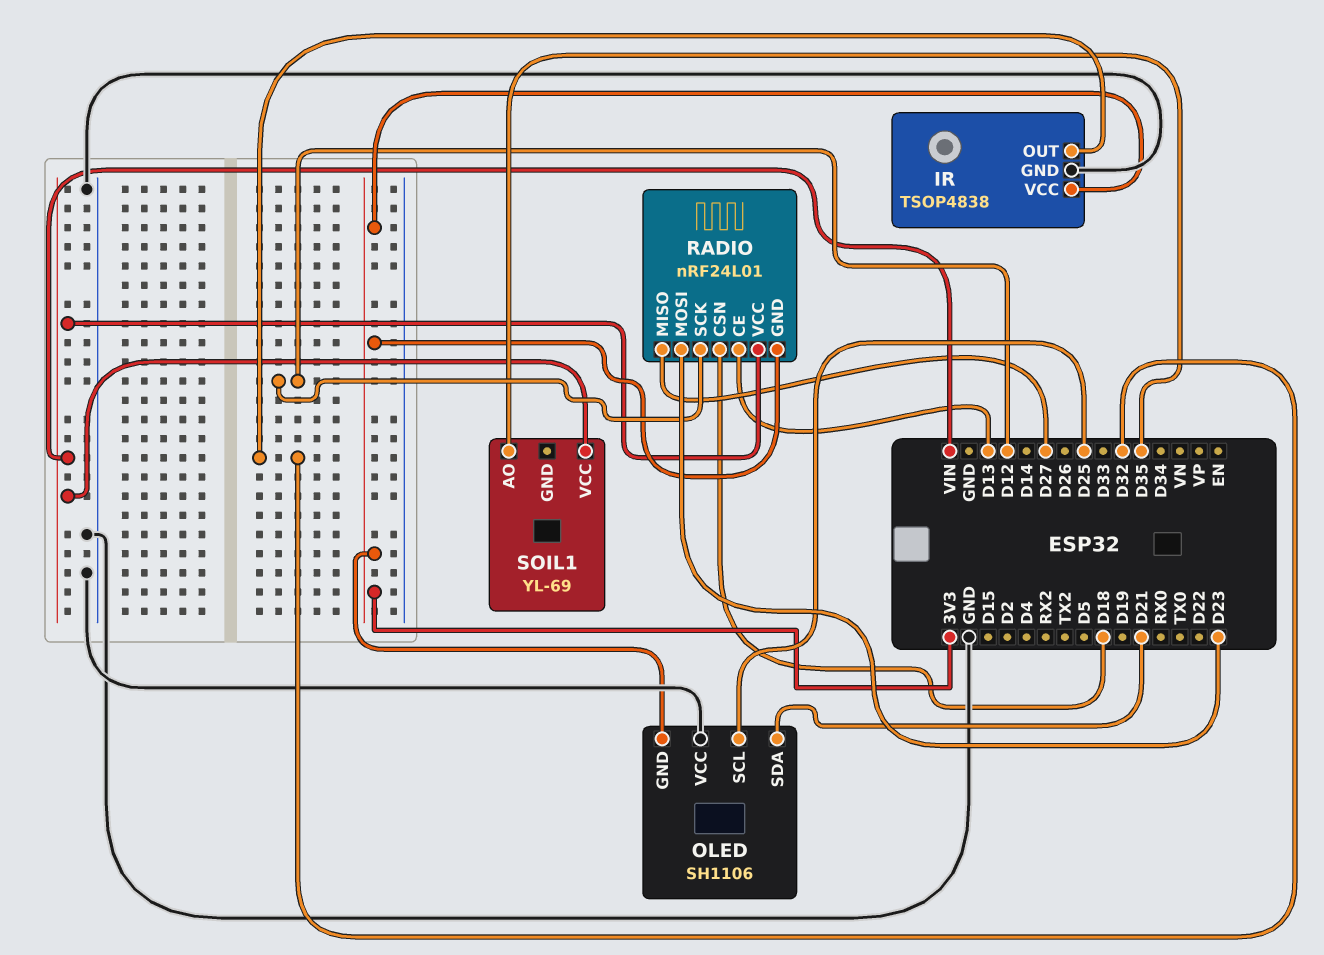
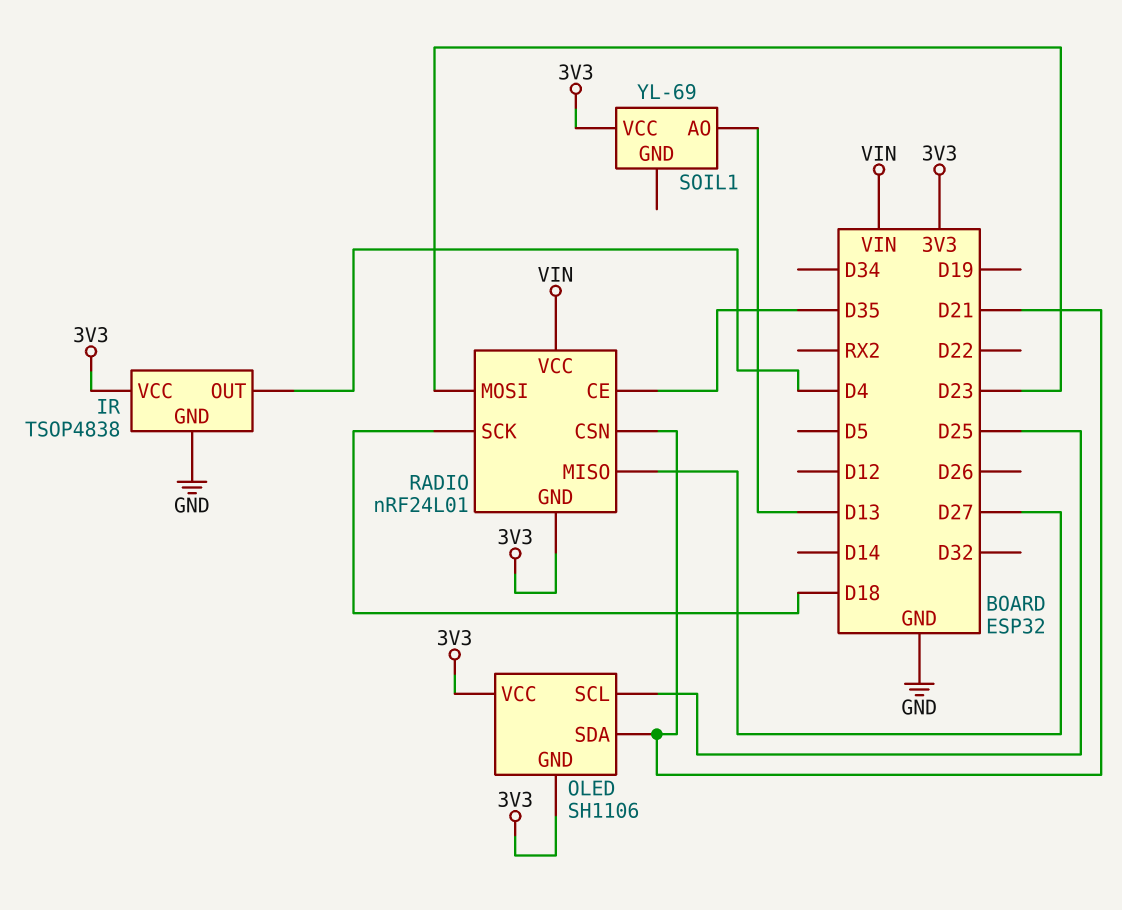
IR pin OUT: D32 -> D4
OLED pin VCC: GND -> 3V3
RADIO pin CE: D13 -> D35
RADIO pin CSN: D18 -> D21
RADIO pin SCK: D12 -> D18
SOIL1 pin AO: D35 -> D13
SOIL1 pin VCC: VIN -> 3V3

